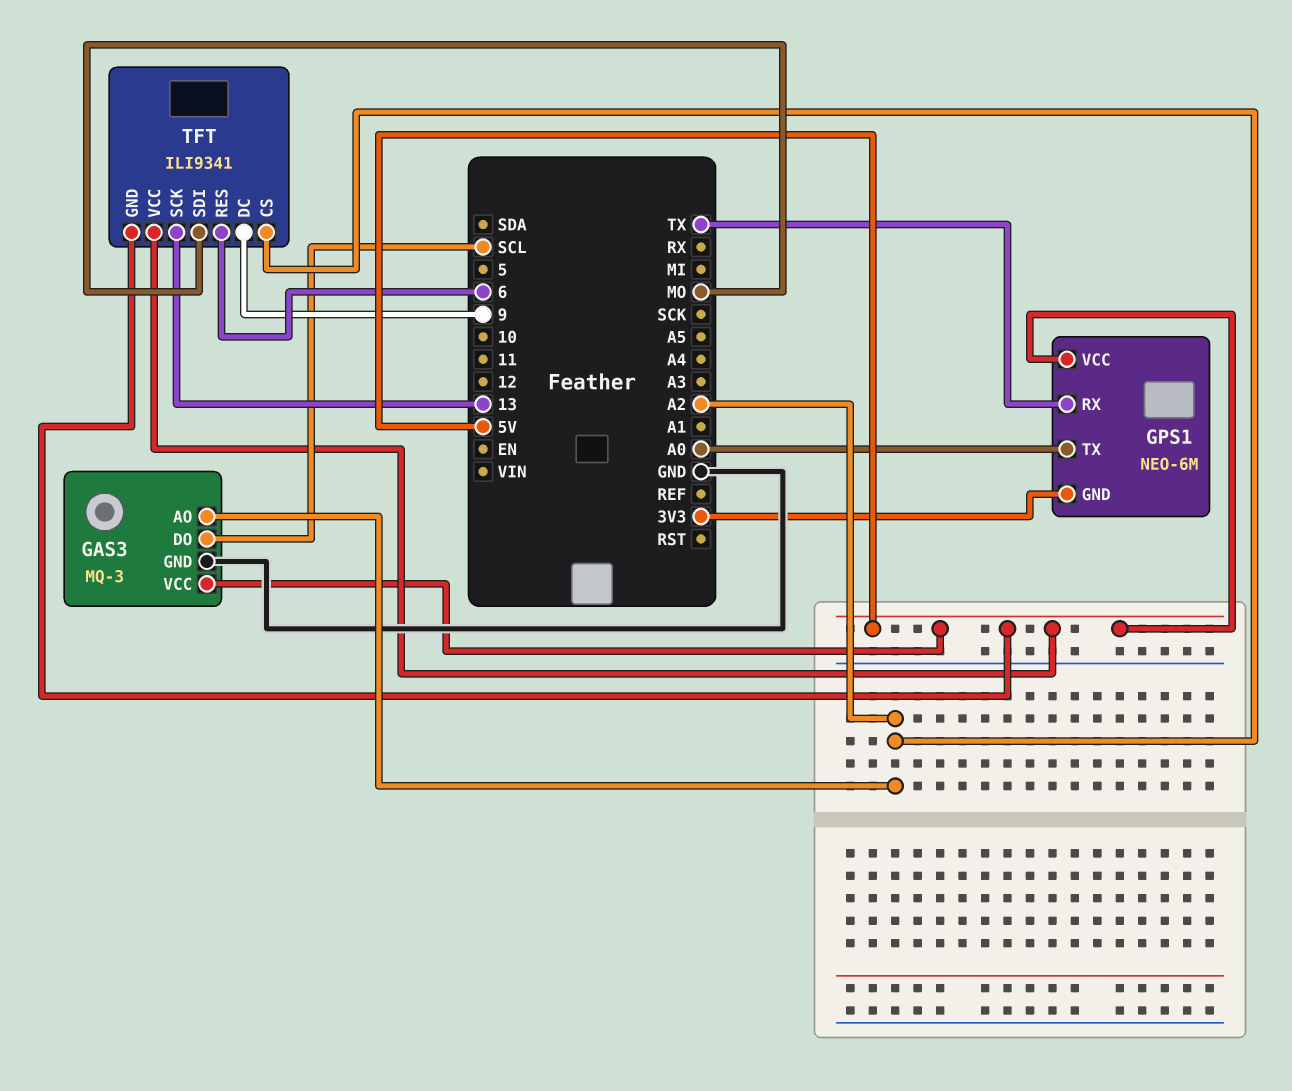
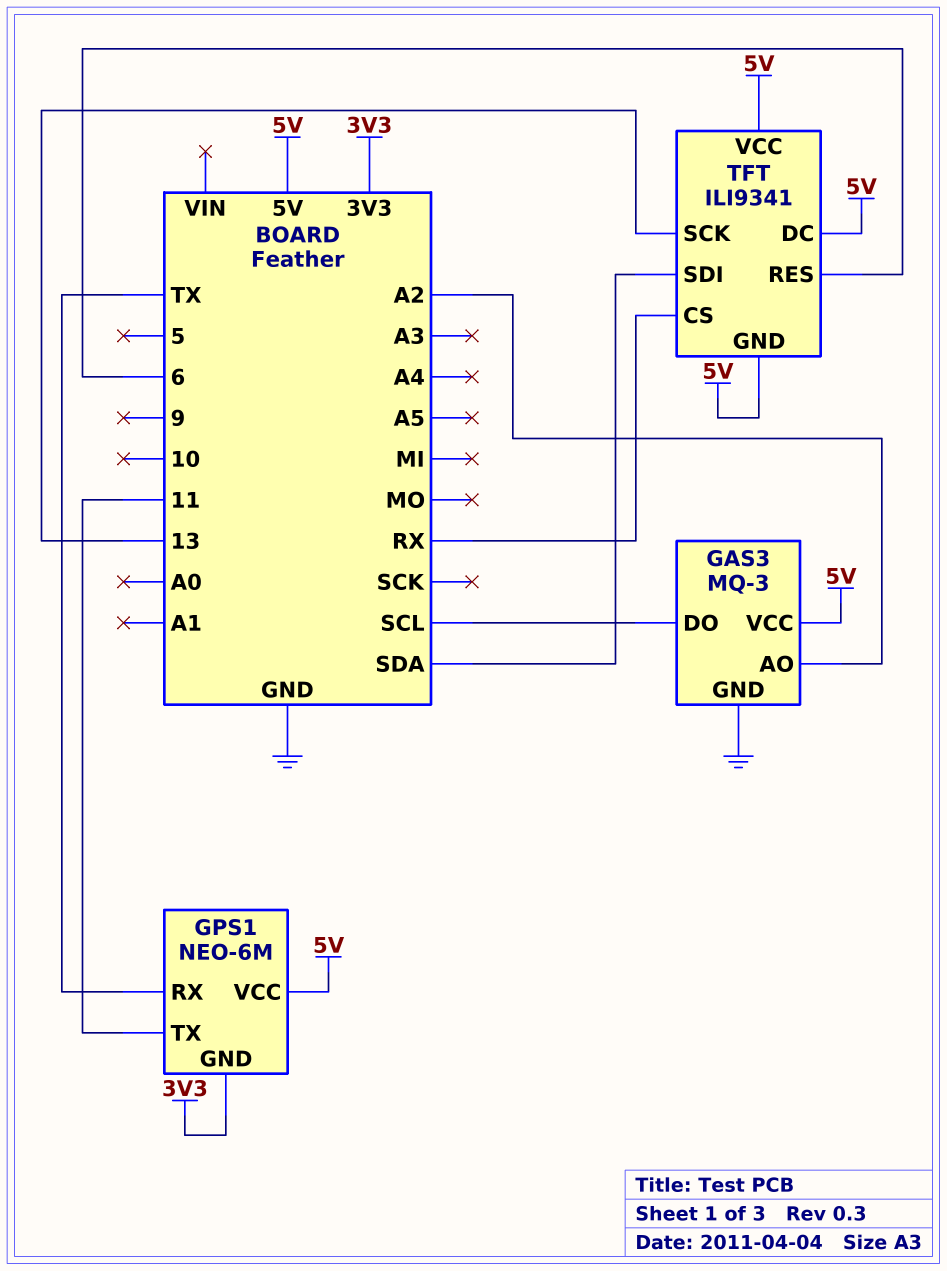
GPS1 pin TX: A0 -> 11
TFT pin CS: A2 -> RX
TFT pin DC: 9 -> 5V
TFT pin SDI: MO -> SDA

